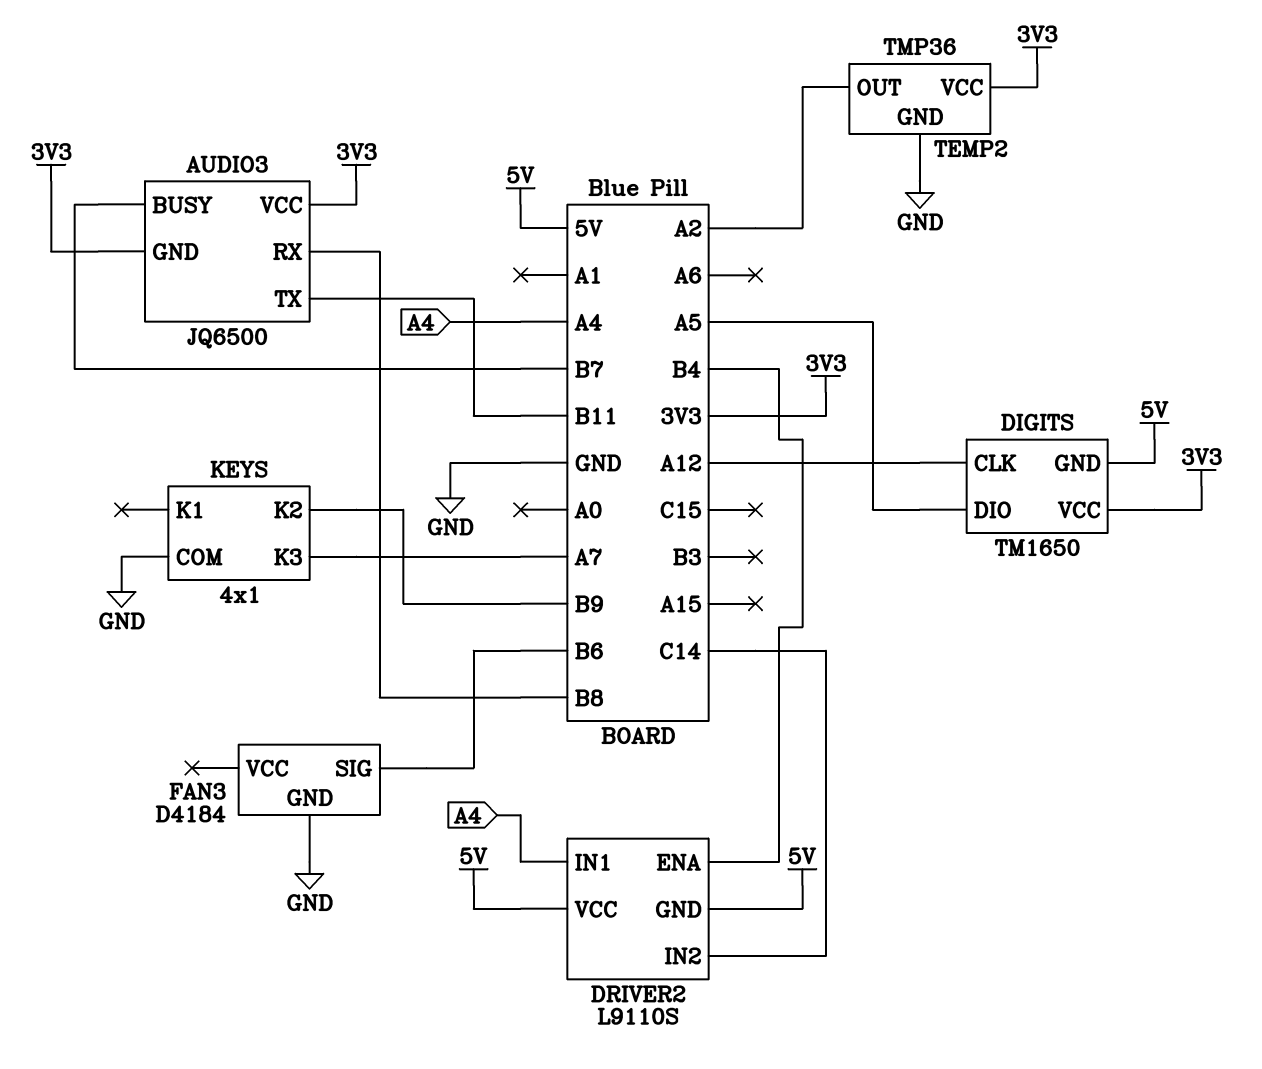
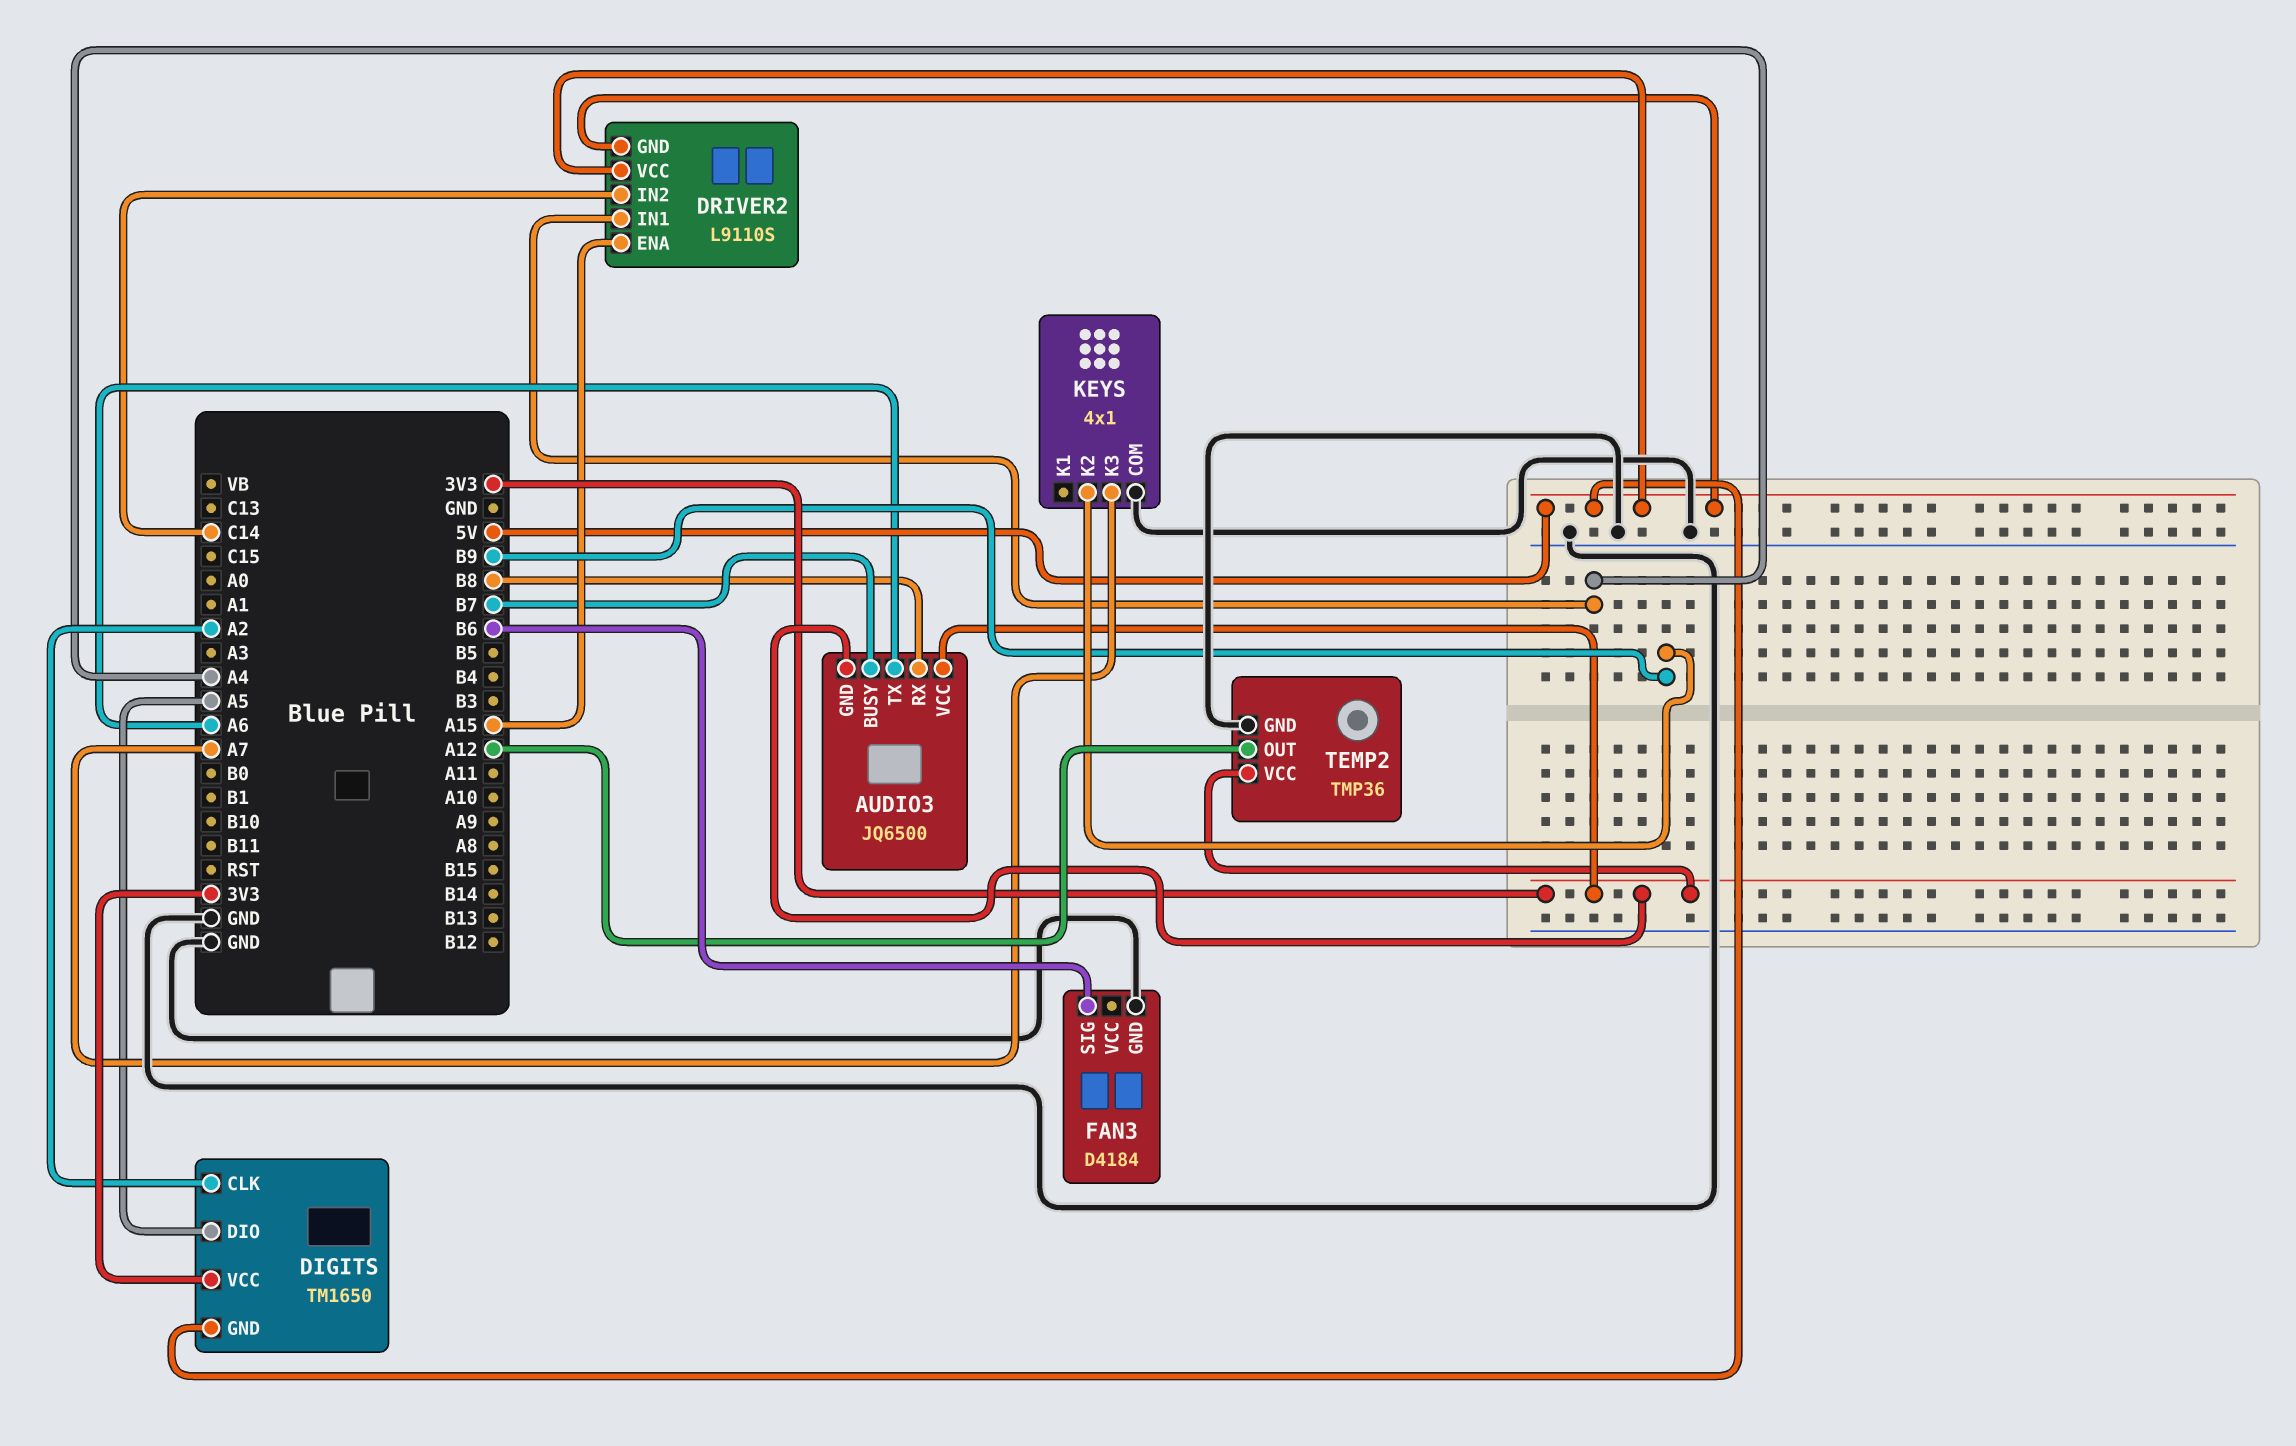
AUDIO3 pin TX: B11 -> A6
DIGITS pin CLK: A12 -> A2
DRIVER2 pin ENA: B4 -> A15
TEMP2 pin OUT: A2 -> A12

